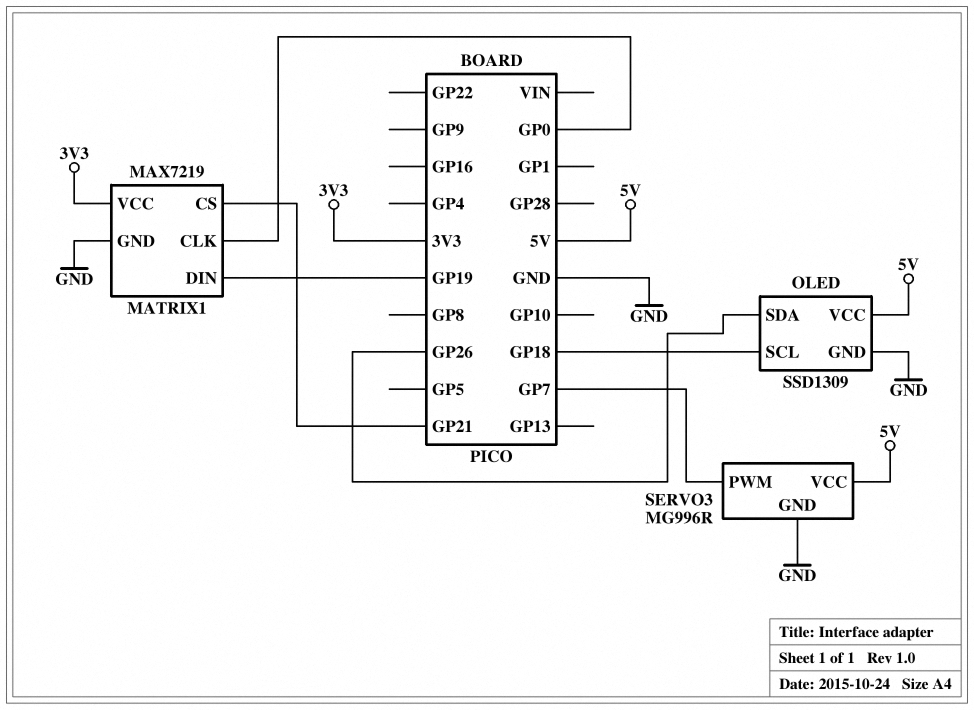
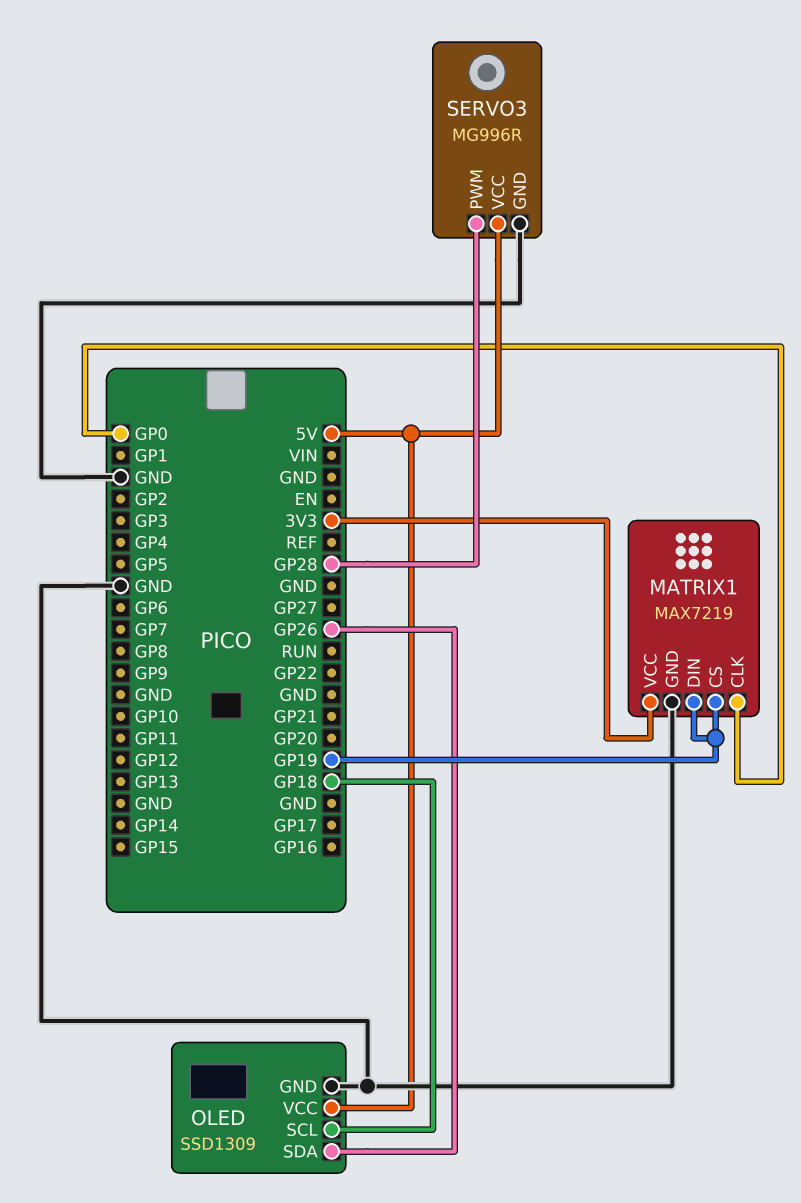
MATRIX1 pin CS: GP21 -> GP19
SERVO3 pin PWM: GP7 -> GP28

